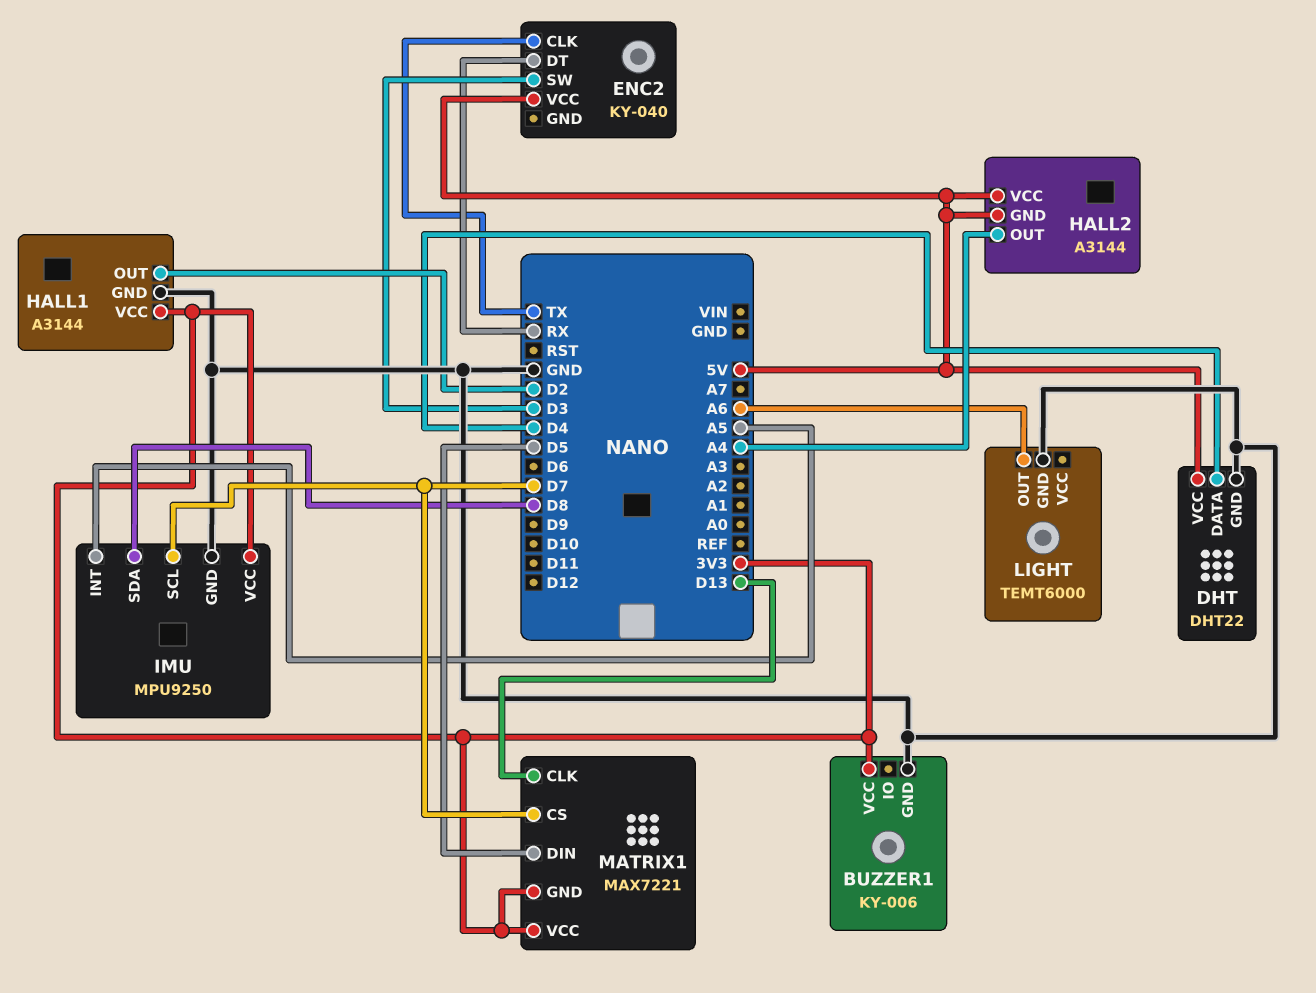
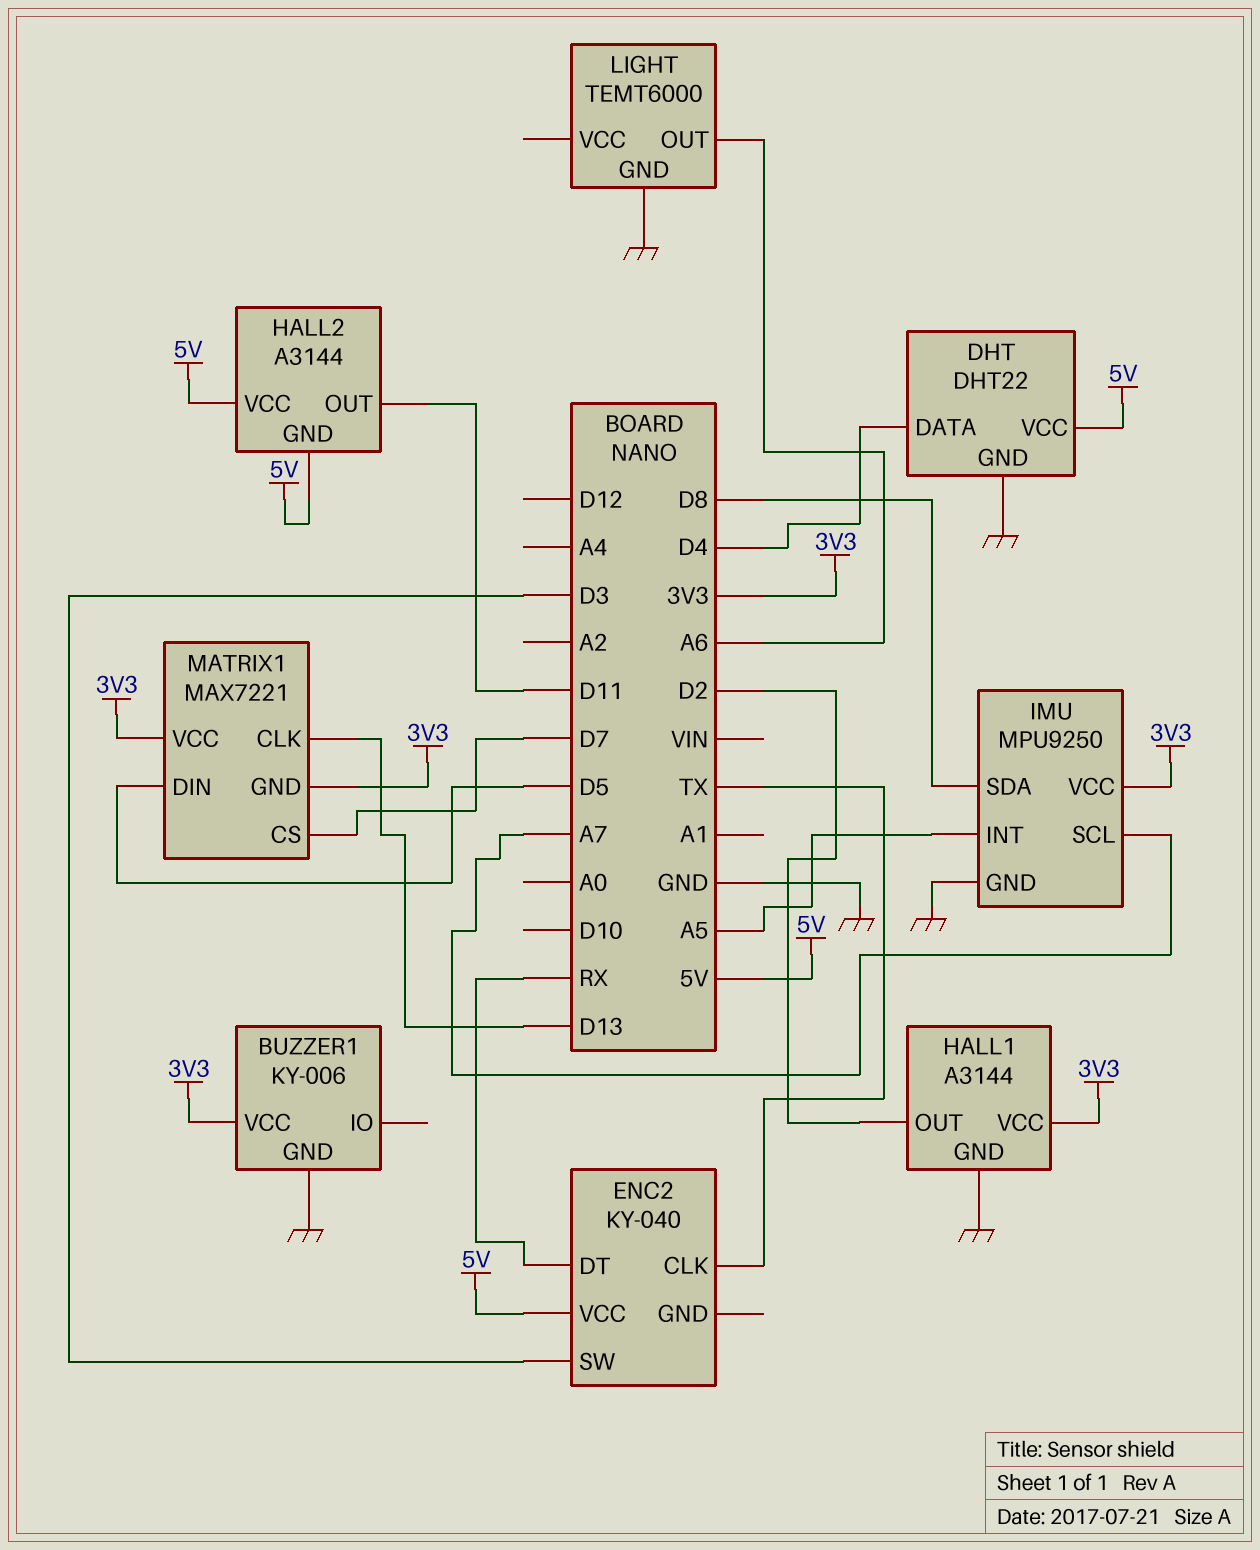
HALL2 pin OUT: A4 -> D11
IMU pin SCL: D7 -> A7

